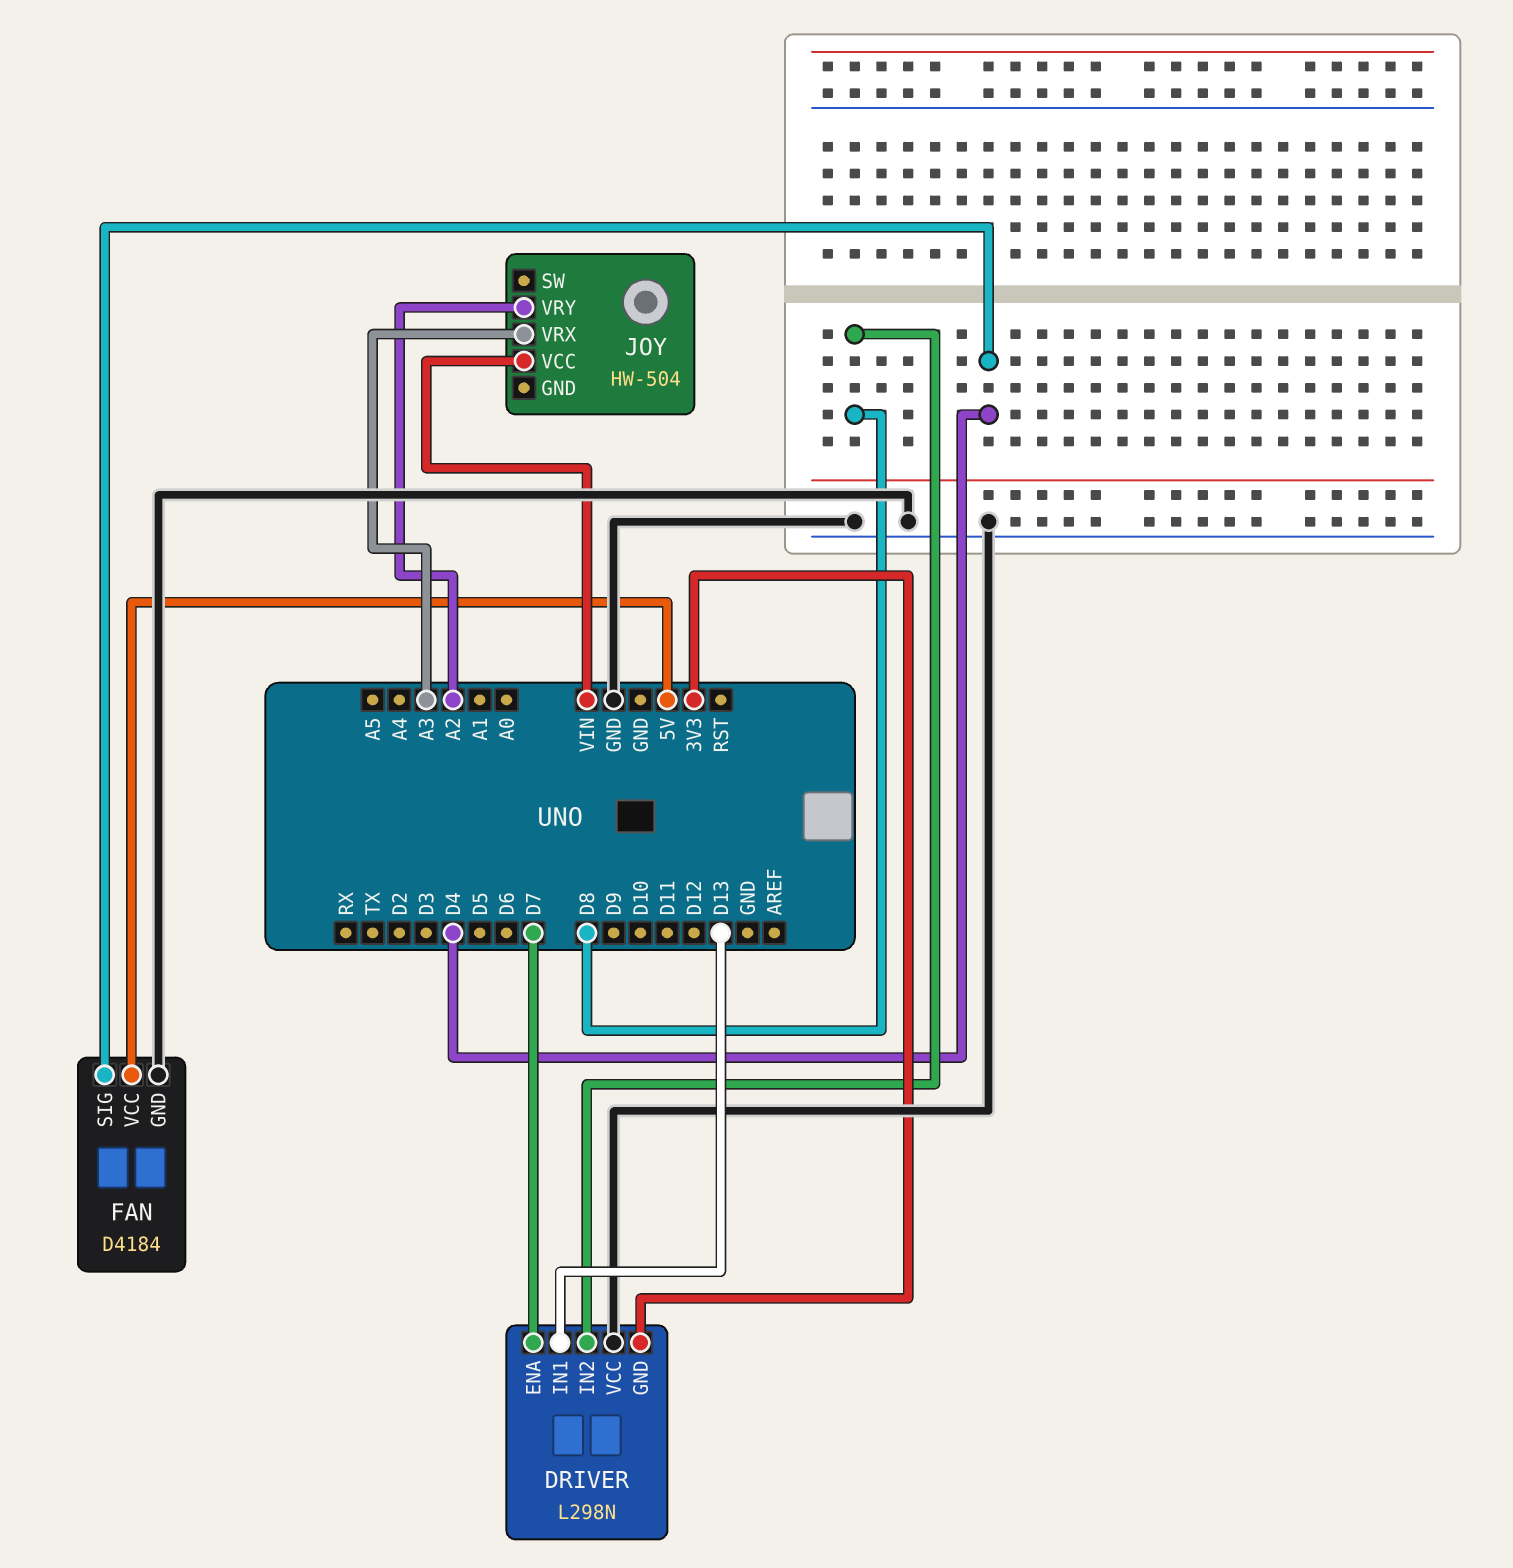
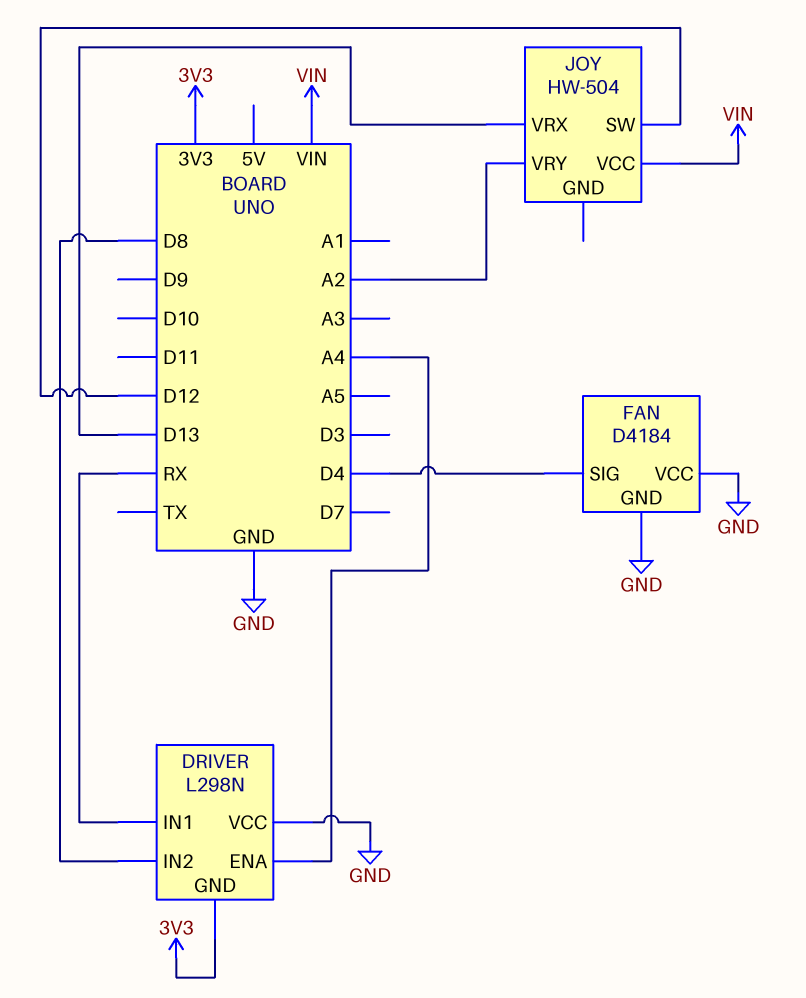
DRIVER pin ENA: D7 -> A4
DRIVER pin IN1: D13 -> RX
FAN pin VCC: 5V -> GND
JOY pin SW: none -> D12
JOY pin VRX: A3 -> D13

